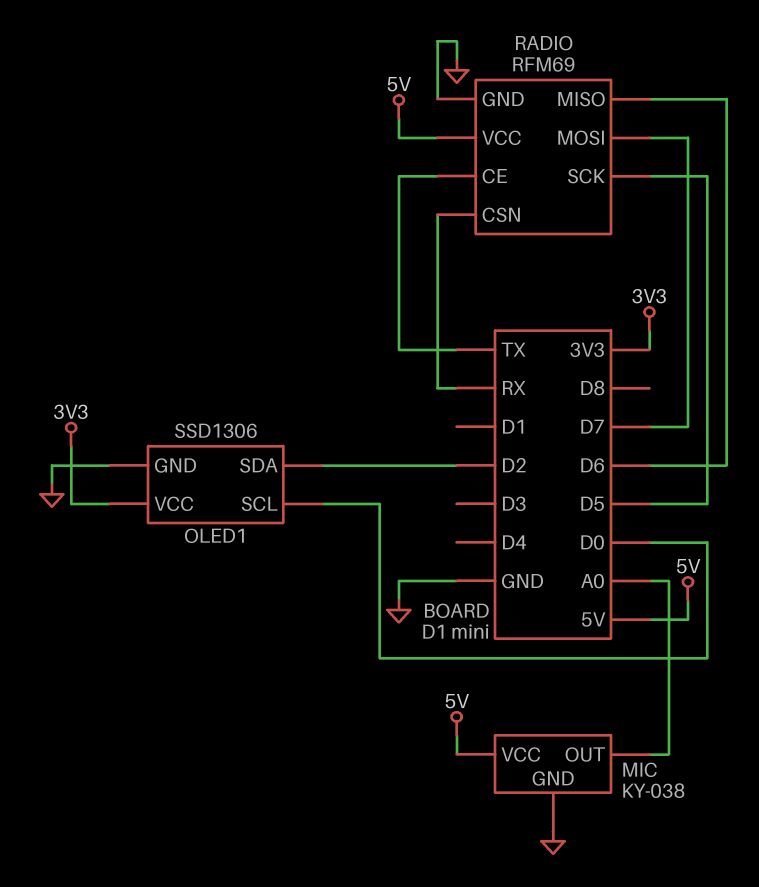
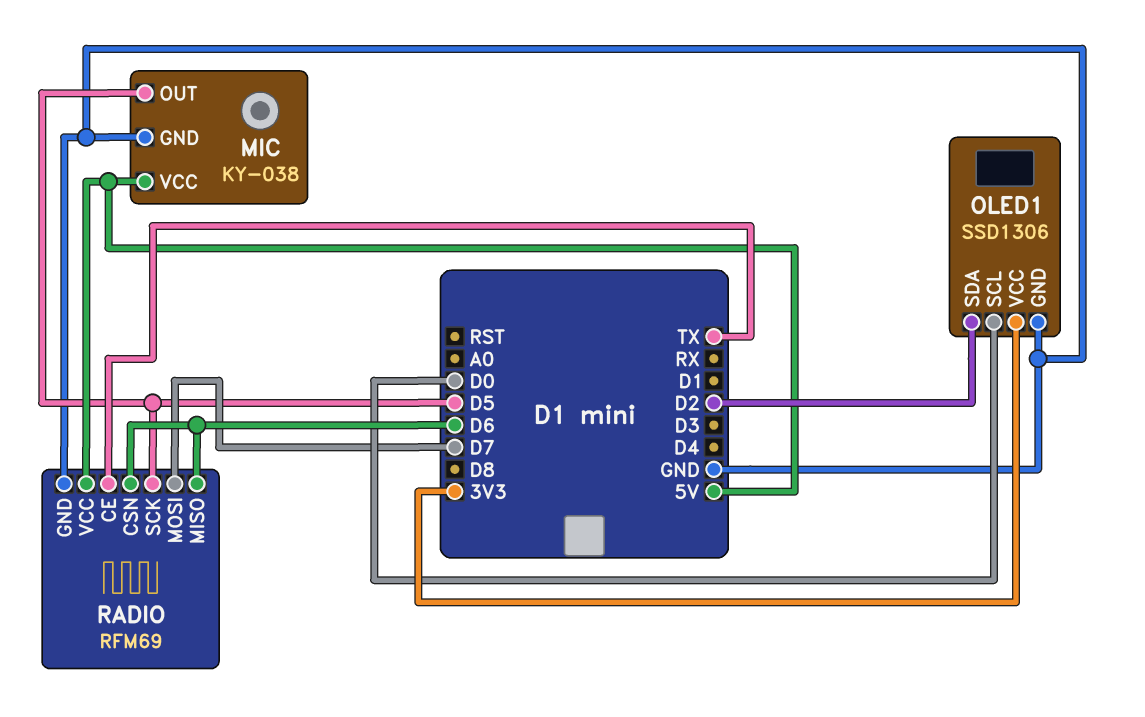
MIC pin OUT: A0 -> D5
RADIO pin CSN: RX -> D6

